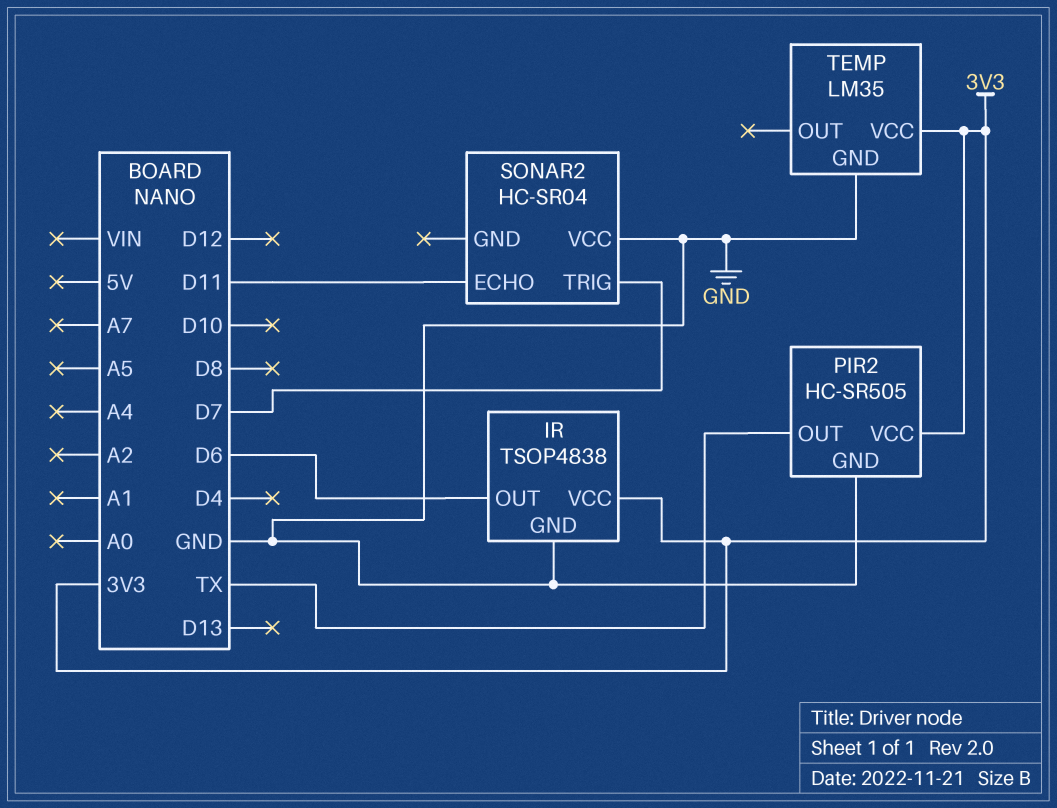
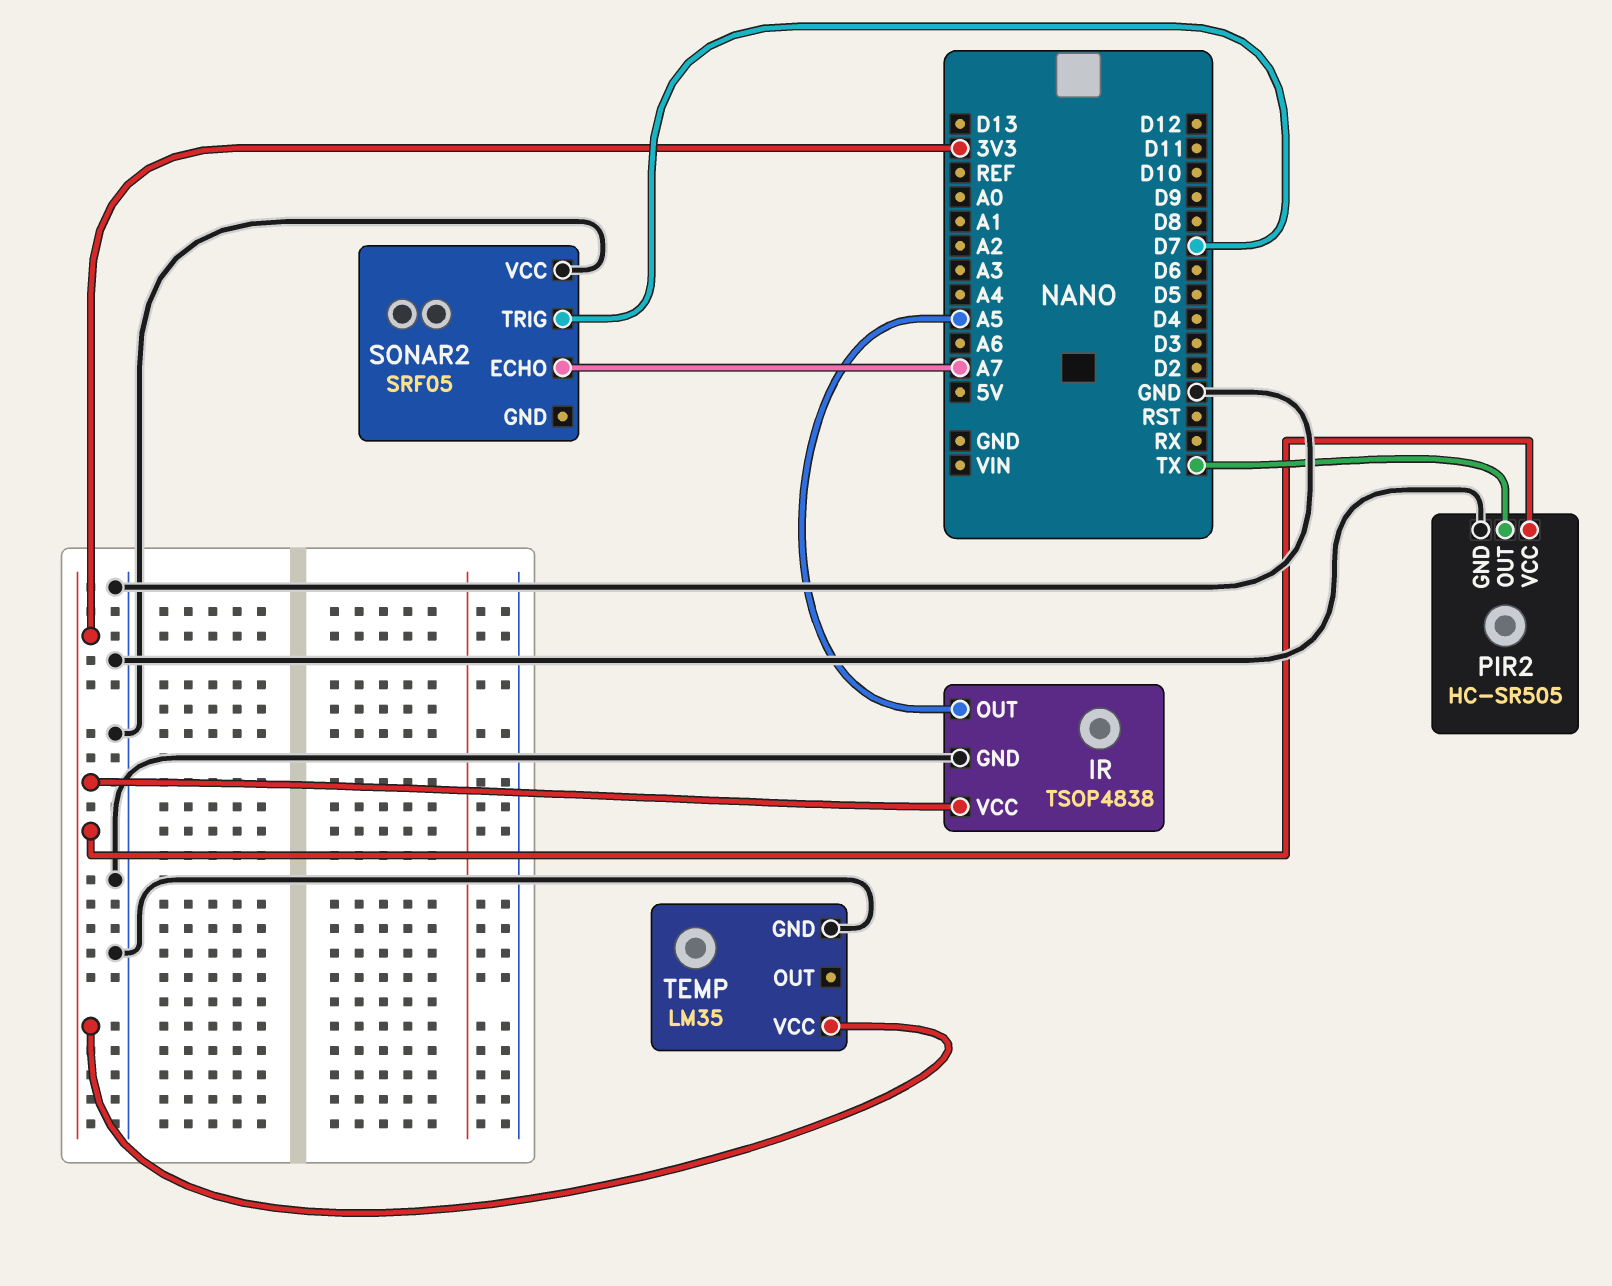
IR pin OUT: D6 -> A5
SONAR2: HC-SR04 -> SRF05
SONAR2 pin ECHO: D11 -> A7

